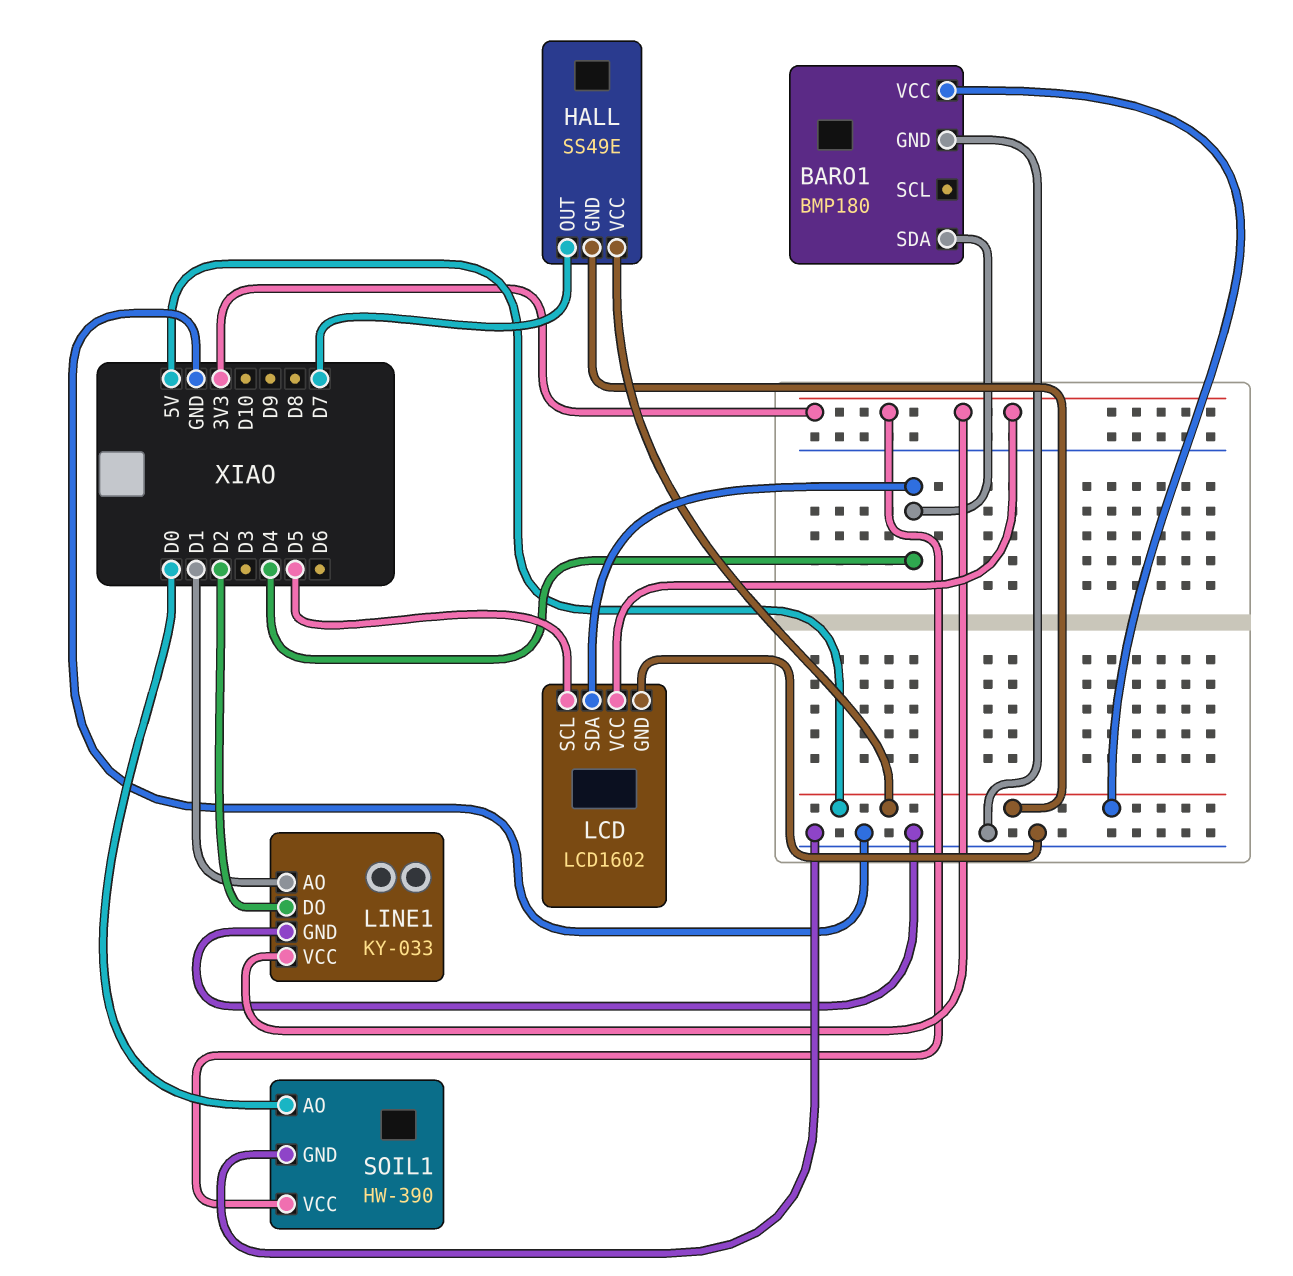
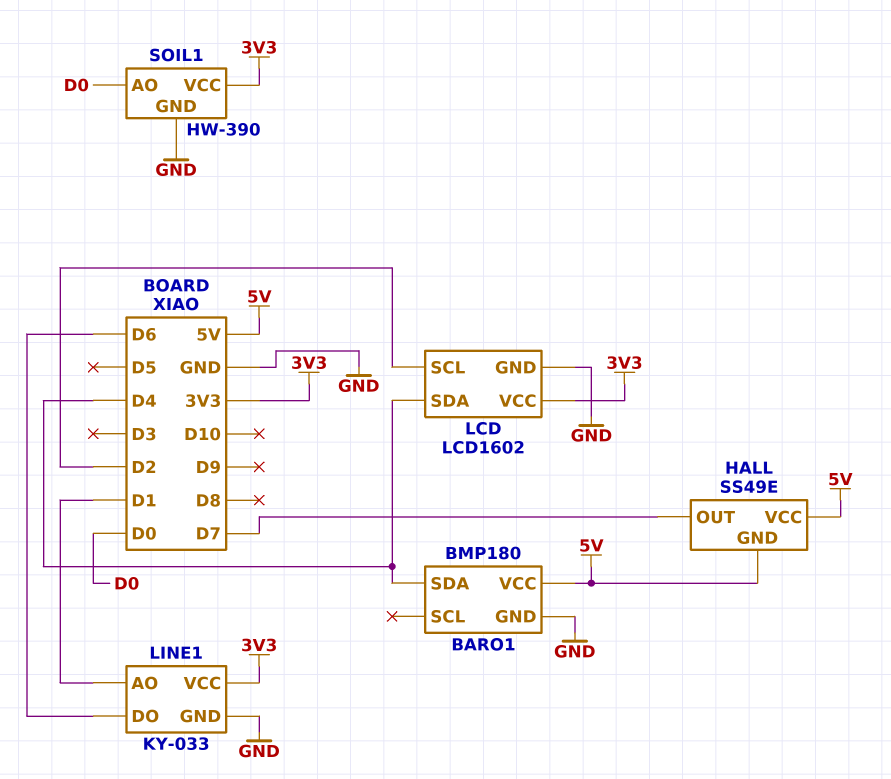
LCD pin SCL: D5 -> D2
LINE1 pin DO: D2 -> D6

